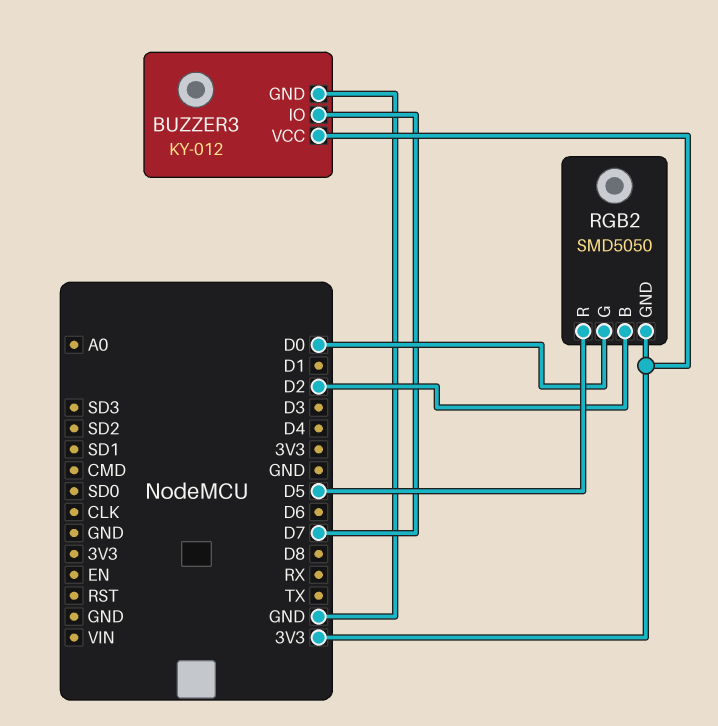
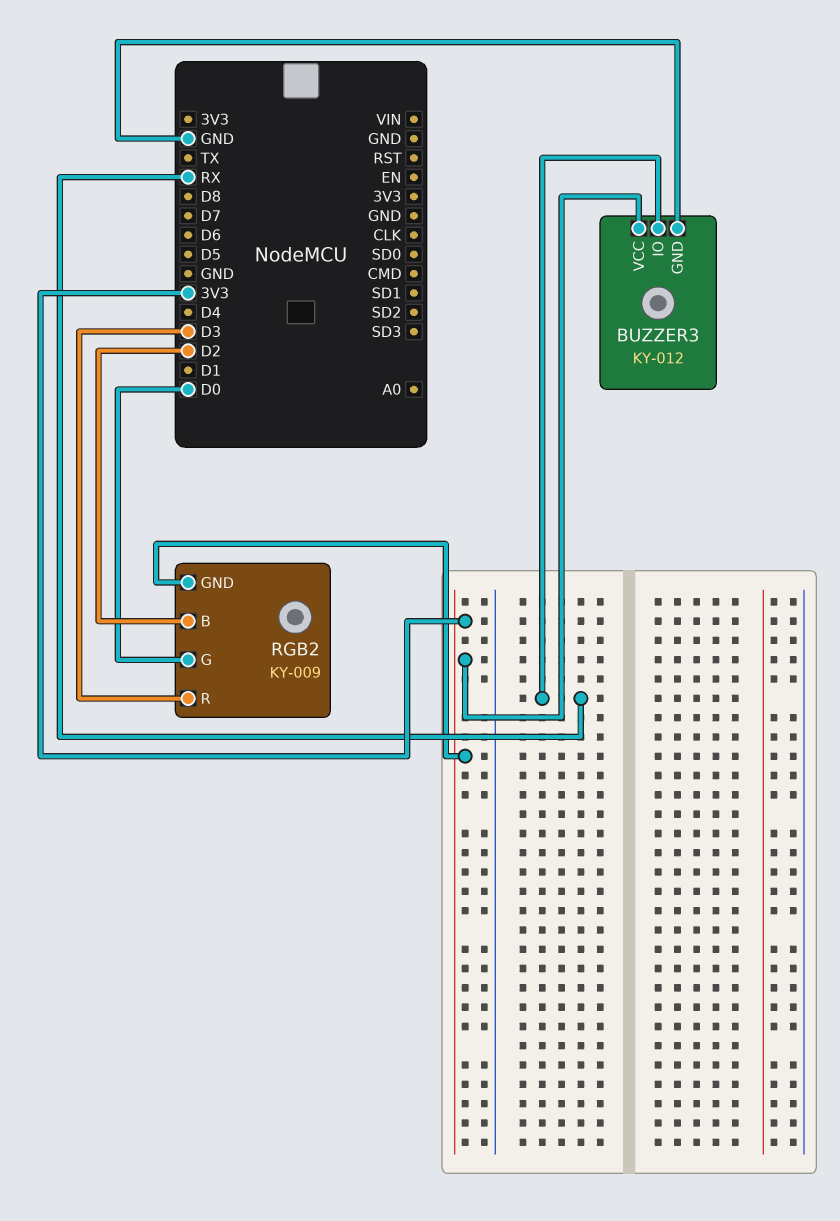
BUZZER3 pin IO: D7 -> RX
RGB2: SMD5050 -> KY-009
RGB2 pin R: D5 -> D3

